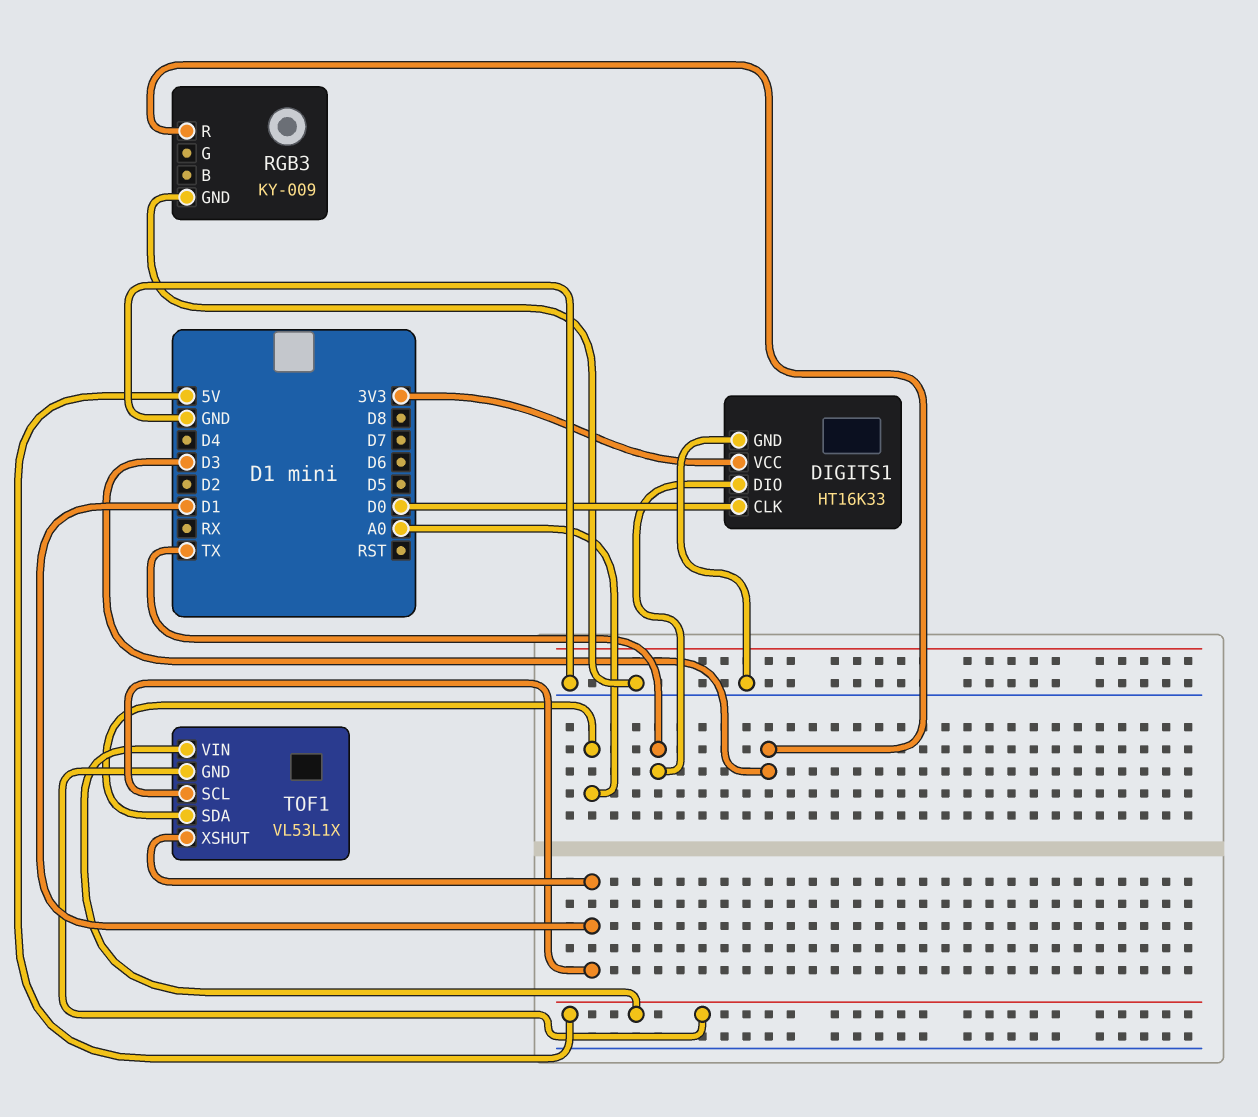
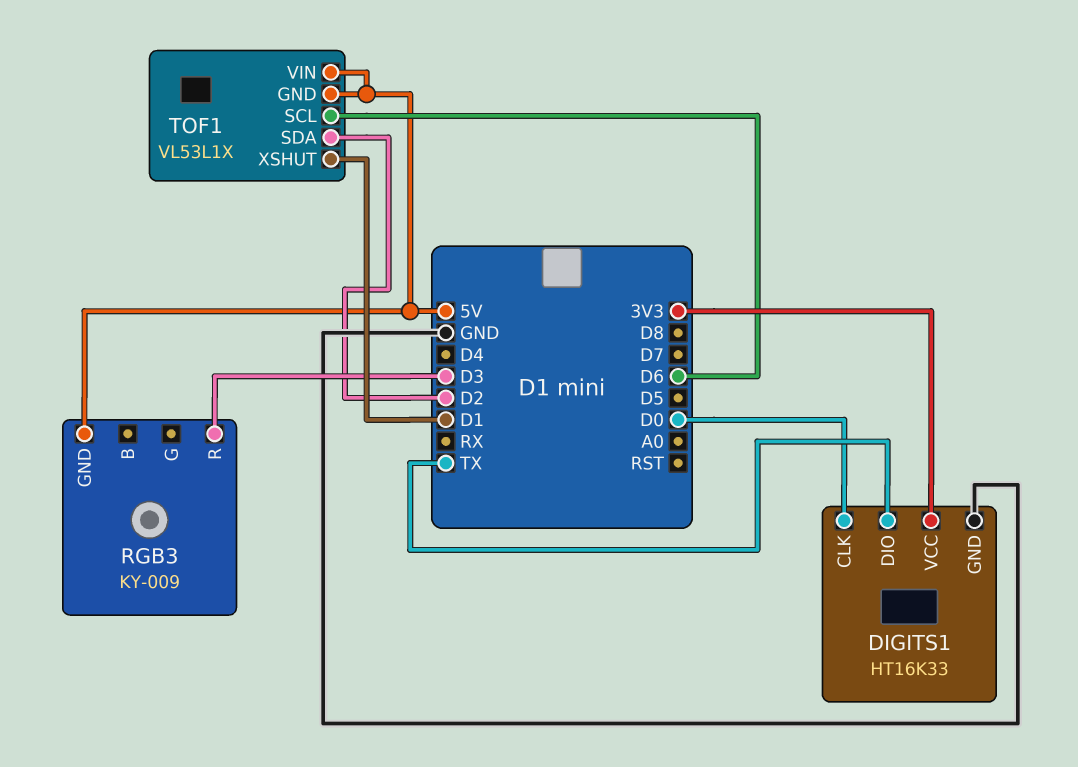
RGB3 pin GND: GND -> 5V
TOF1 pin SCL: D1 -> D6
TOF1 pin SDA: A0 -> D2

